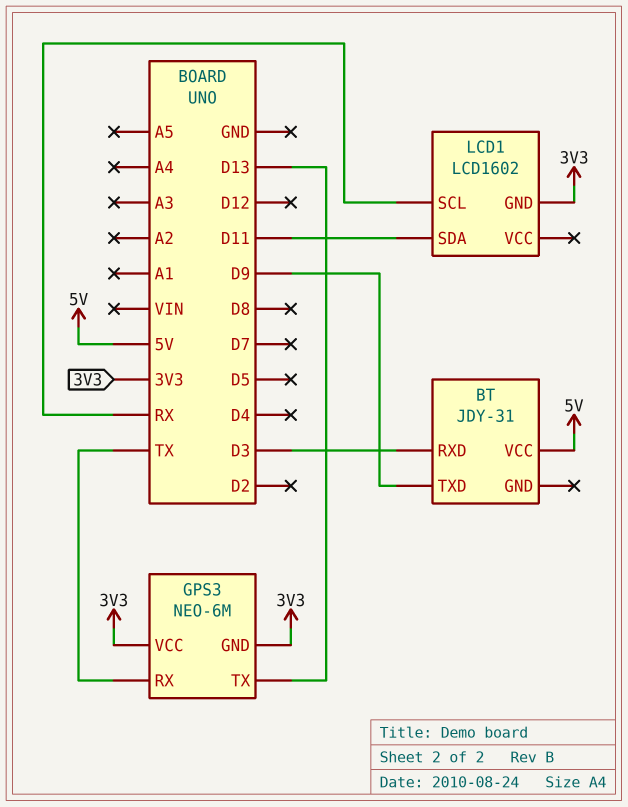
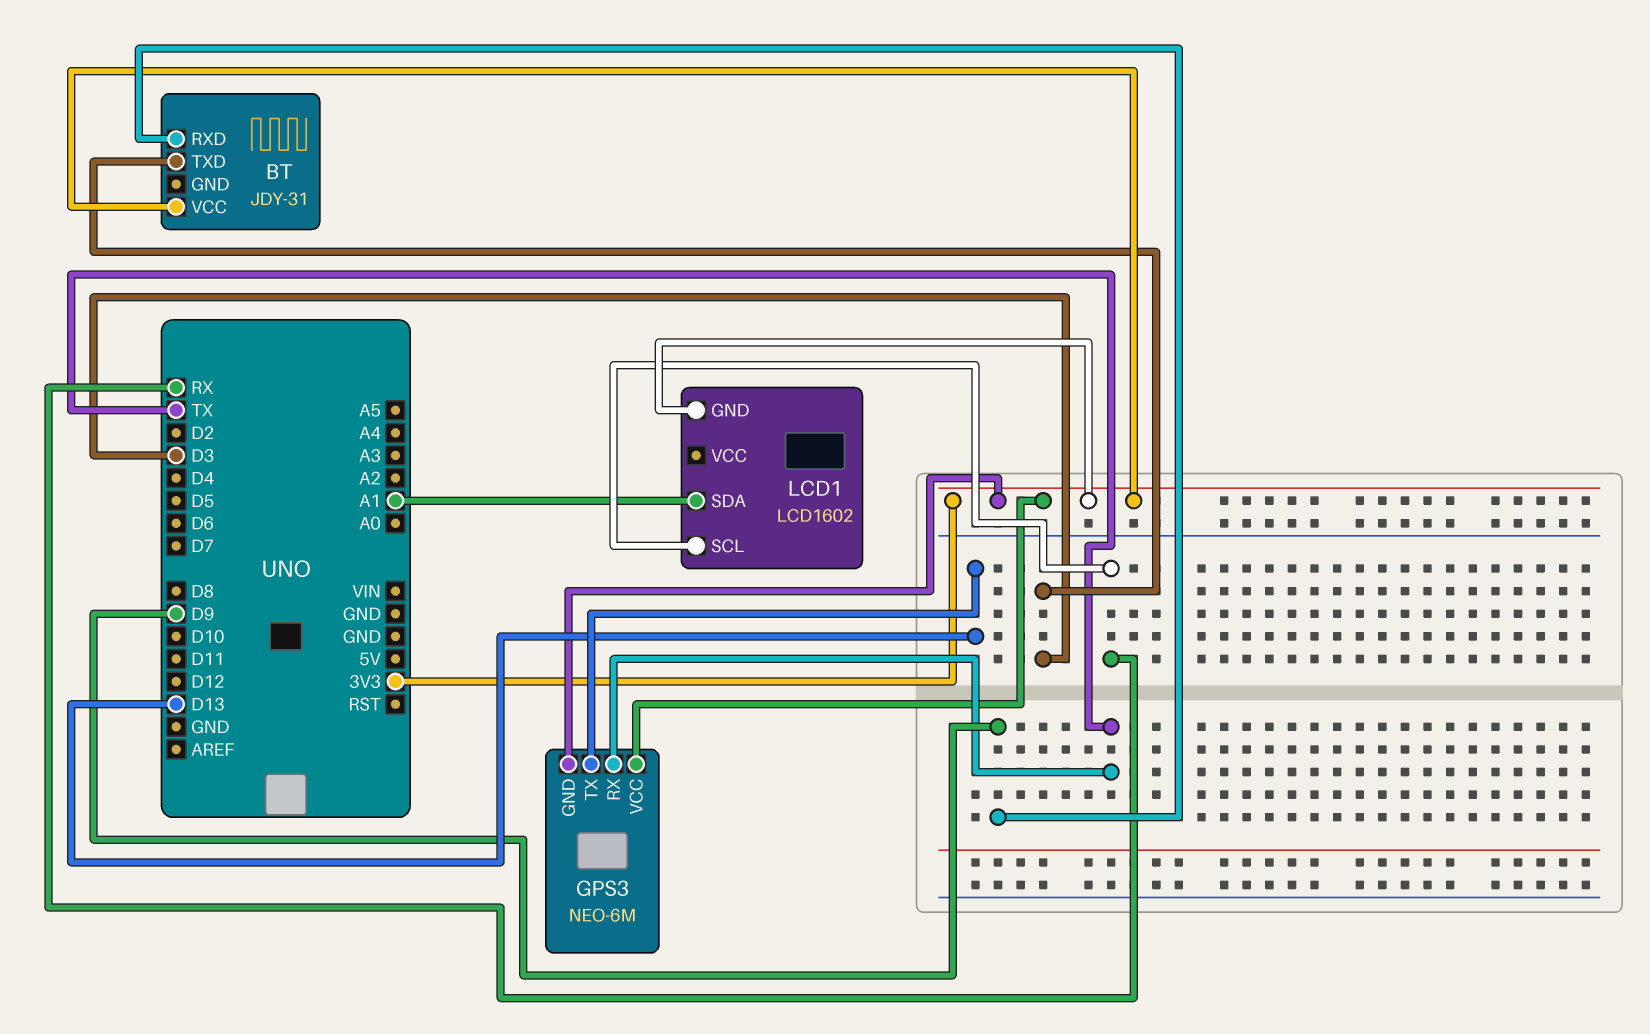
BT pin RXD: D3 -> D9
BT pin TXD: D9 -> D3
BT pin VCC: 5V -> 3V3
LCD1 pin SDA: D11 -> A1

